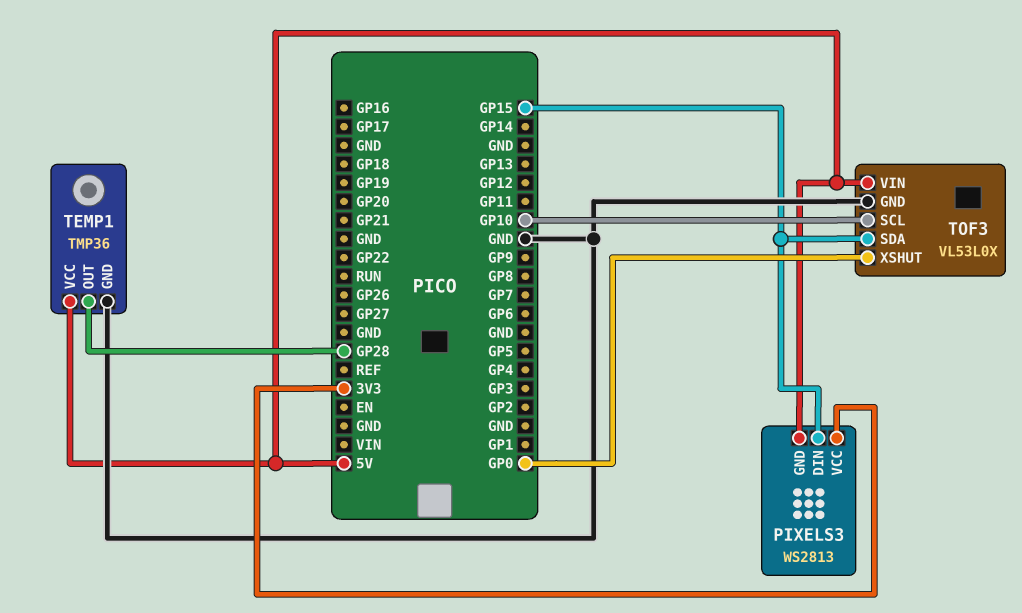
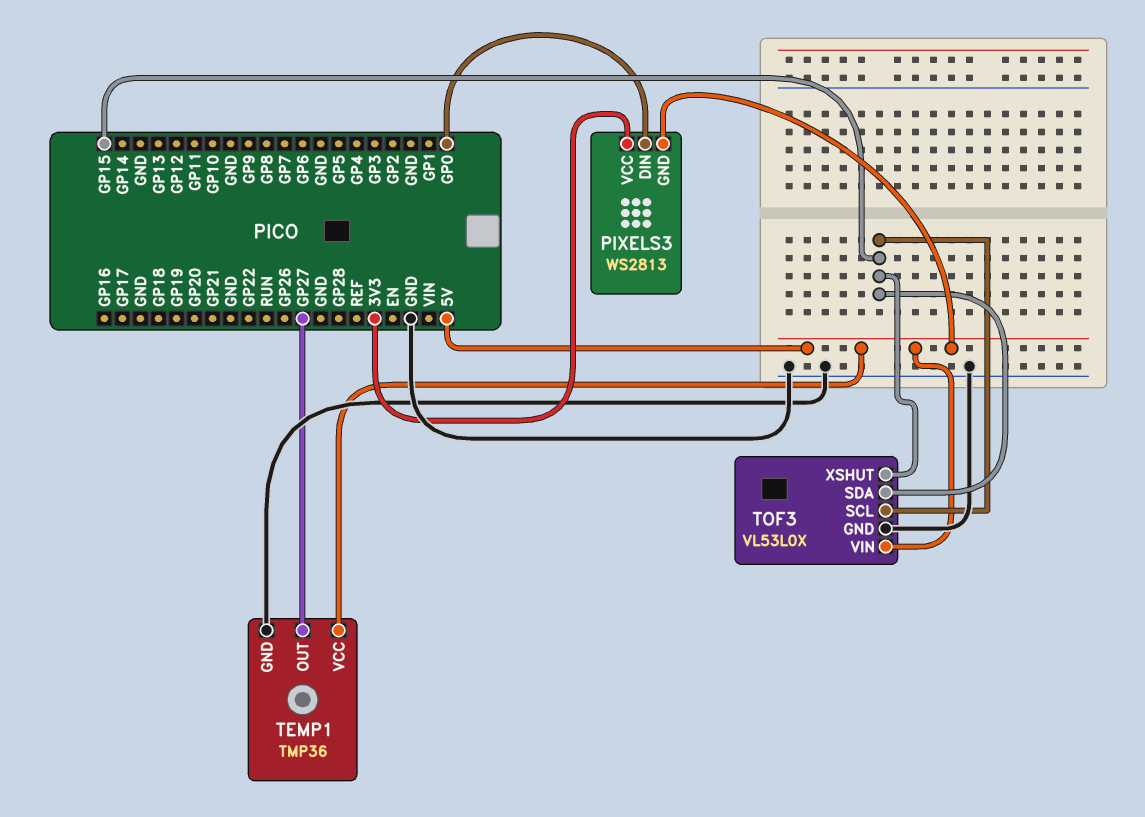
PIXELS3 pin DIN: GP15 -> GP0
TEMP1 pin OUT: GP28 -> GP27
TOF3 pin SCL: GP10 -> GP15
TOF3 pin XSHUT: GP0 -> GP15

